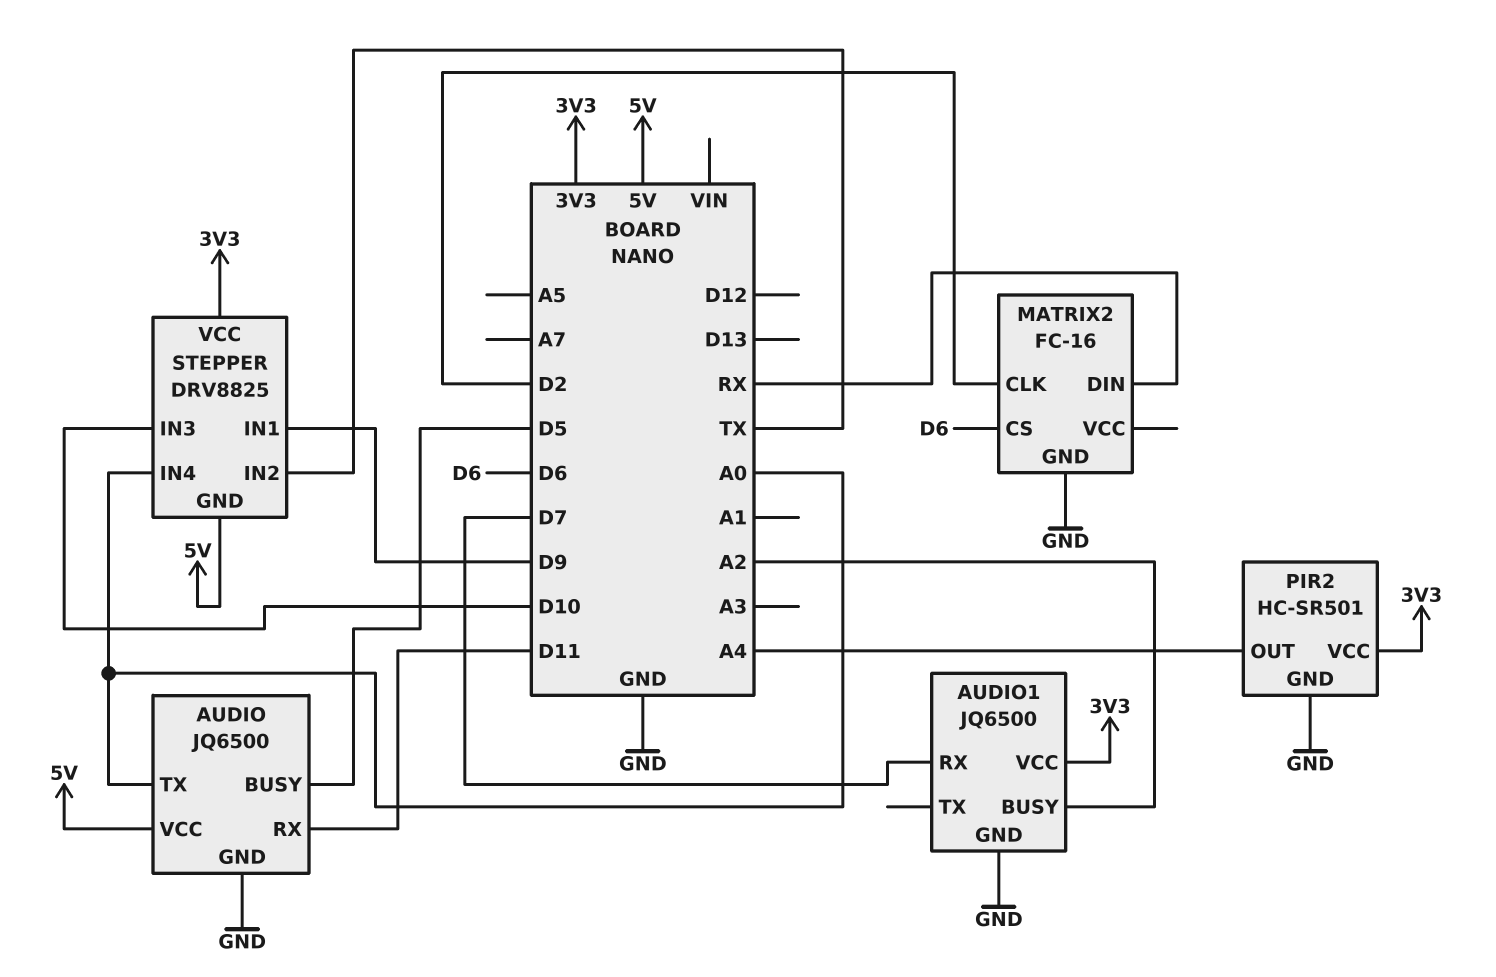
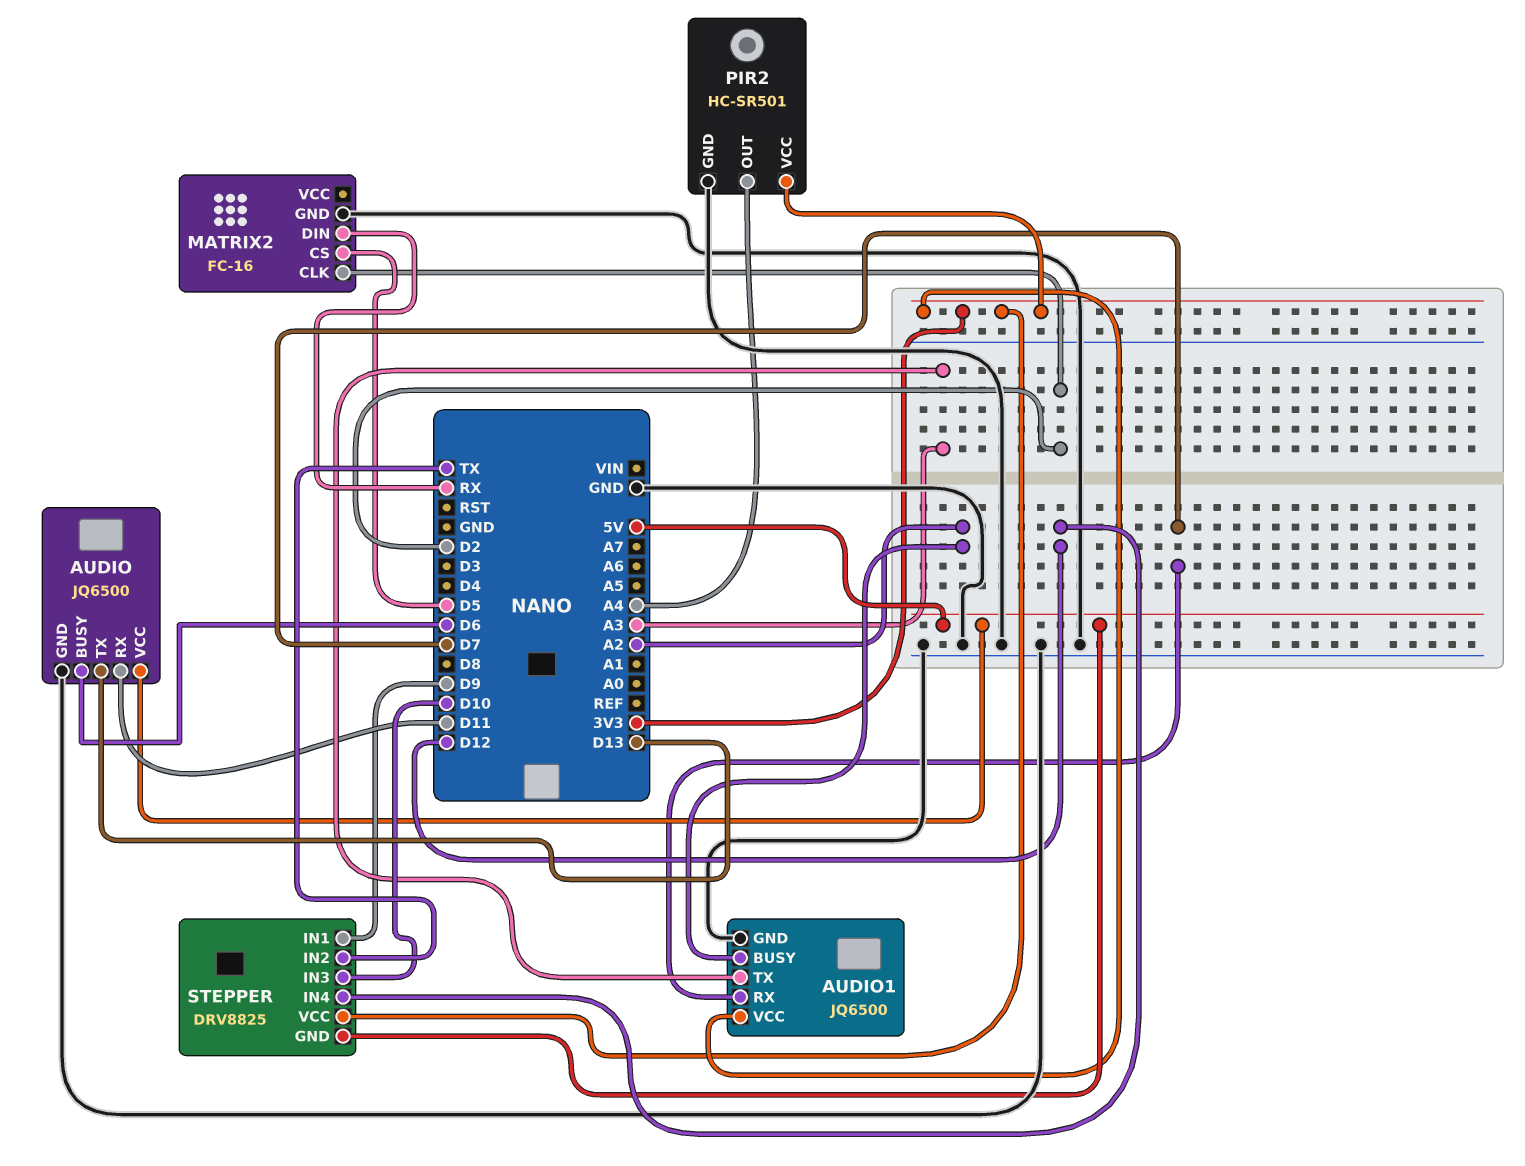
AUDIO pin BUSY: D5 -> D6
AUDIO pin TX: A0 -> D13
AUDIO1 pin TX: none -> A3
MATRIX2 pin CS: D6 -> D5
STEPPER pin IN4: A0 -> D12

